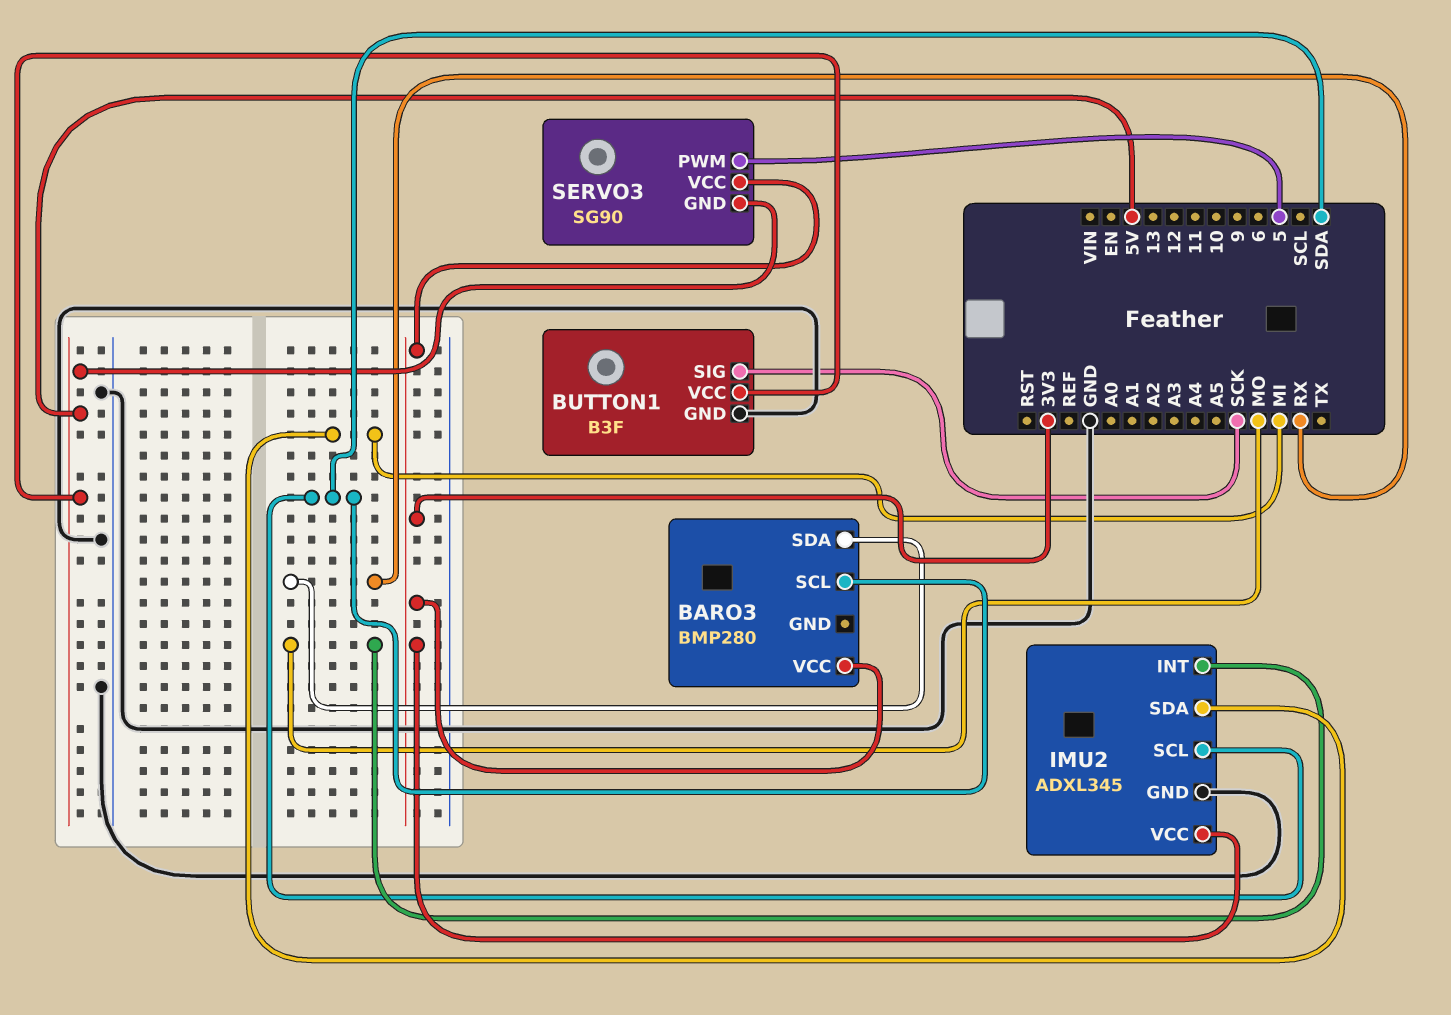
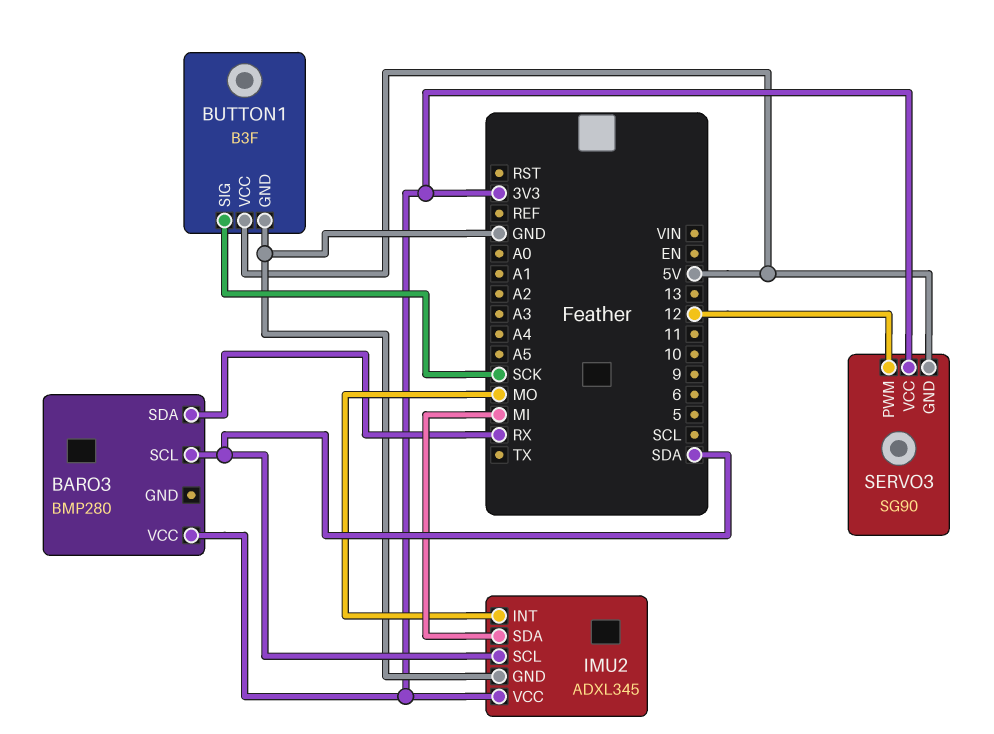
SERVO3 pin PWM: 5 -> 12

